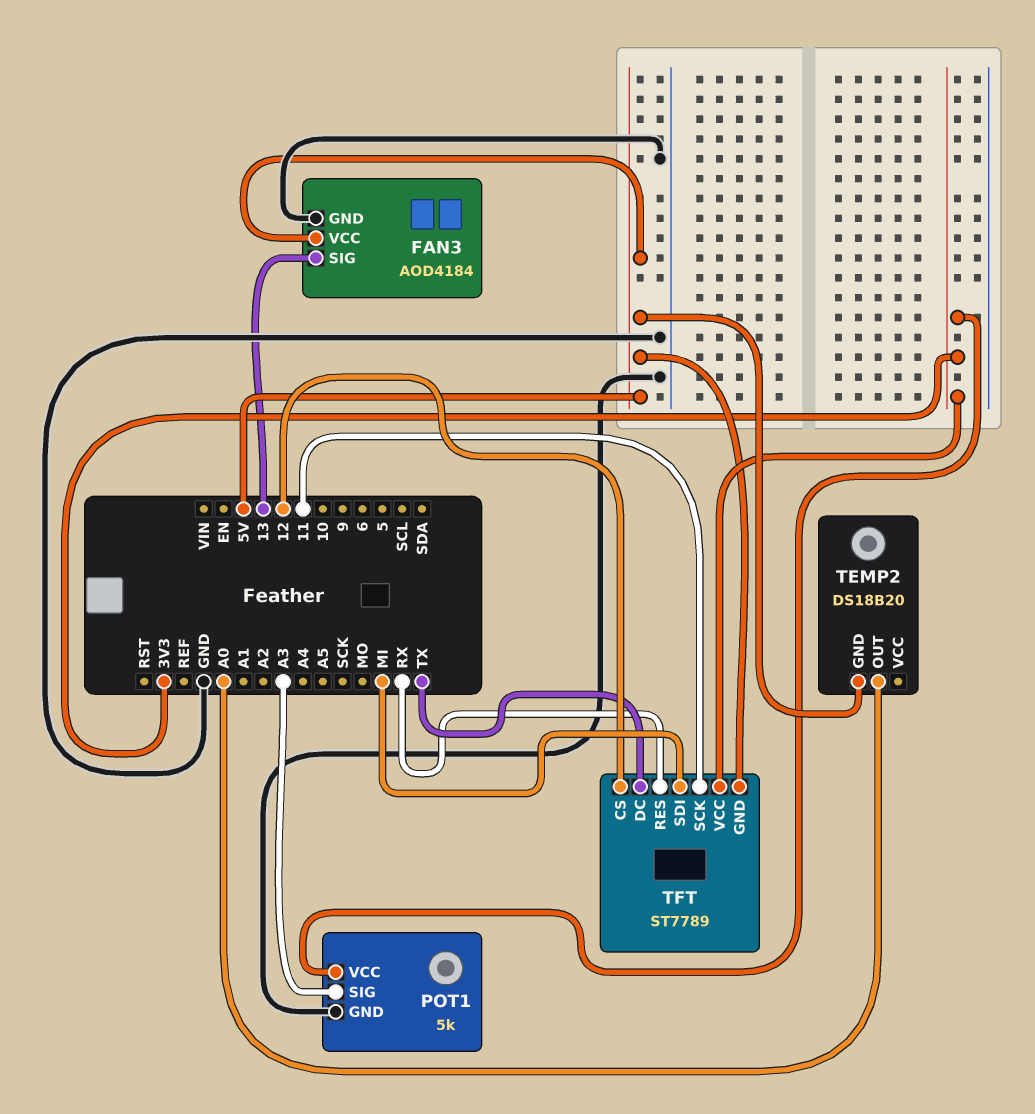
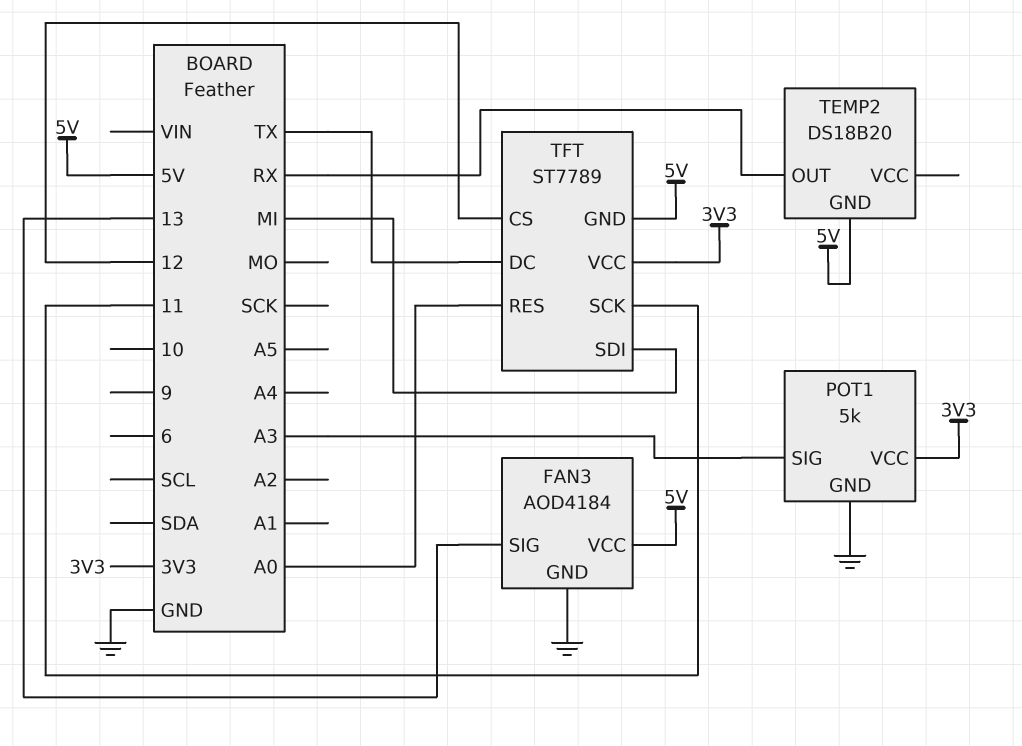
TEMP2 pin OUT: A0 -> RX
TFT pin RES: RX -> A0

